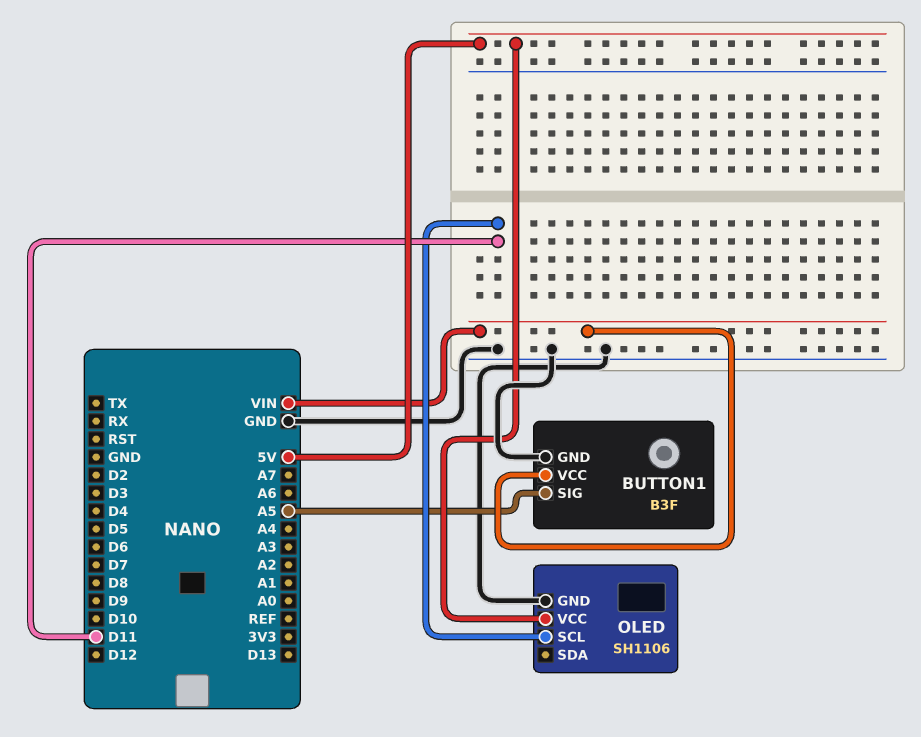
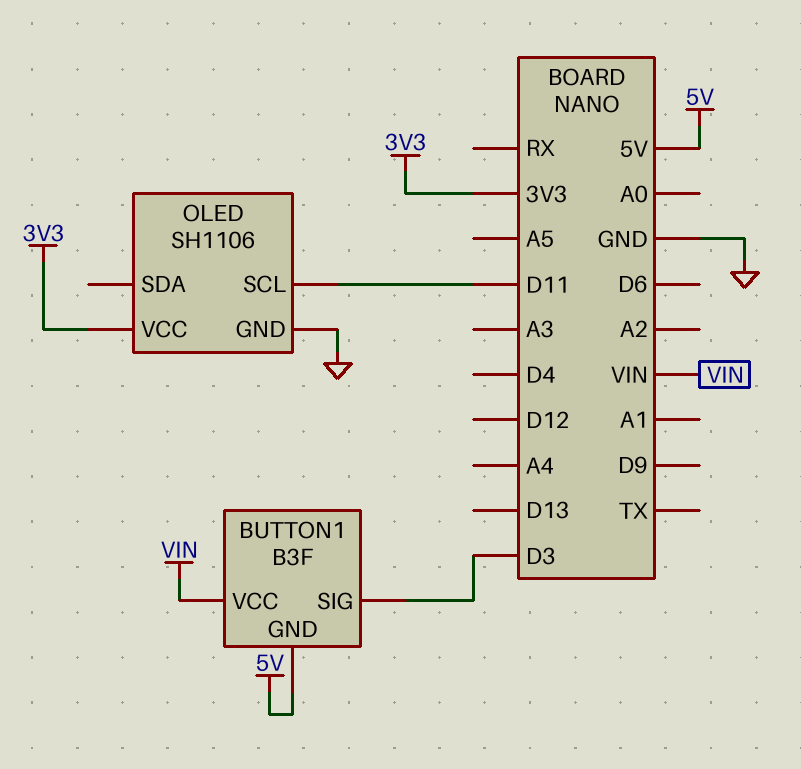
BUTTON1 pin GND: GND -> 5V
BUTTON1 pin SIG: A5 -> D3
OLED pin VCC: 5V -> 3V3

